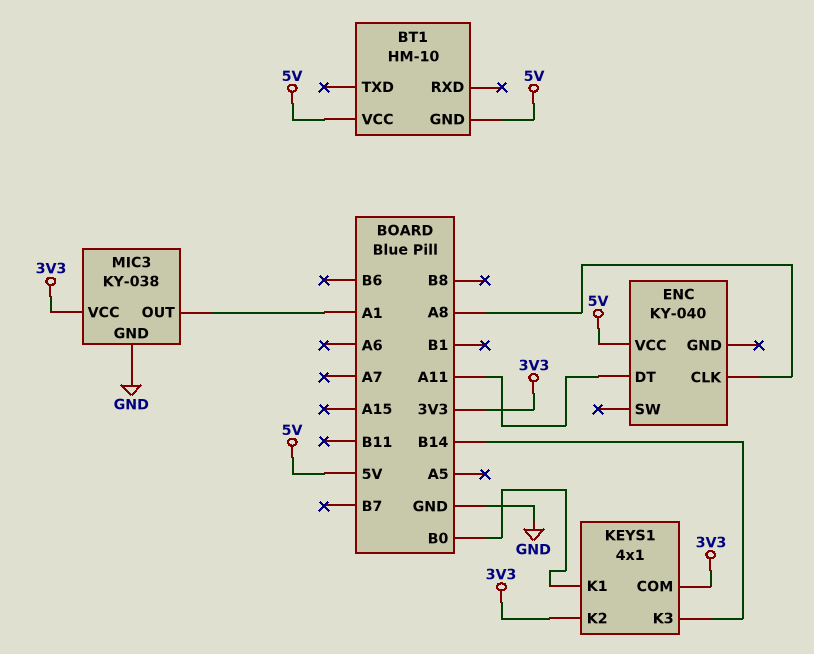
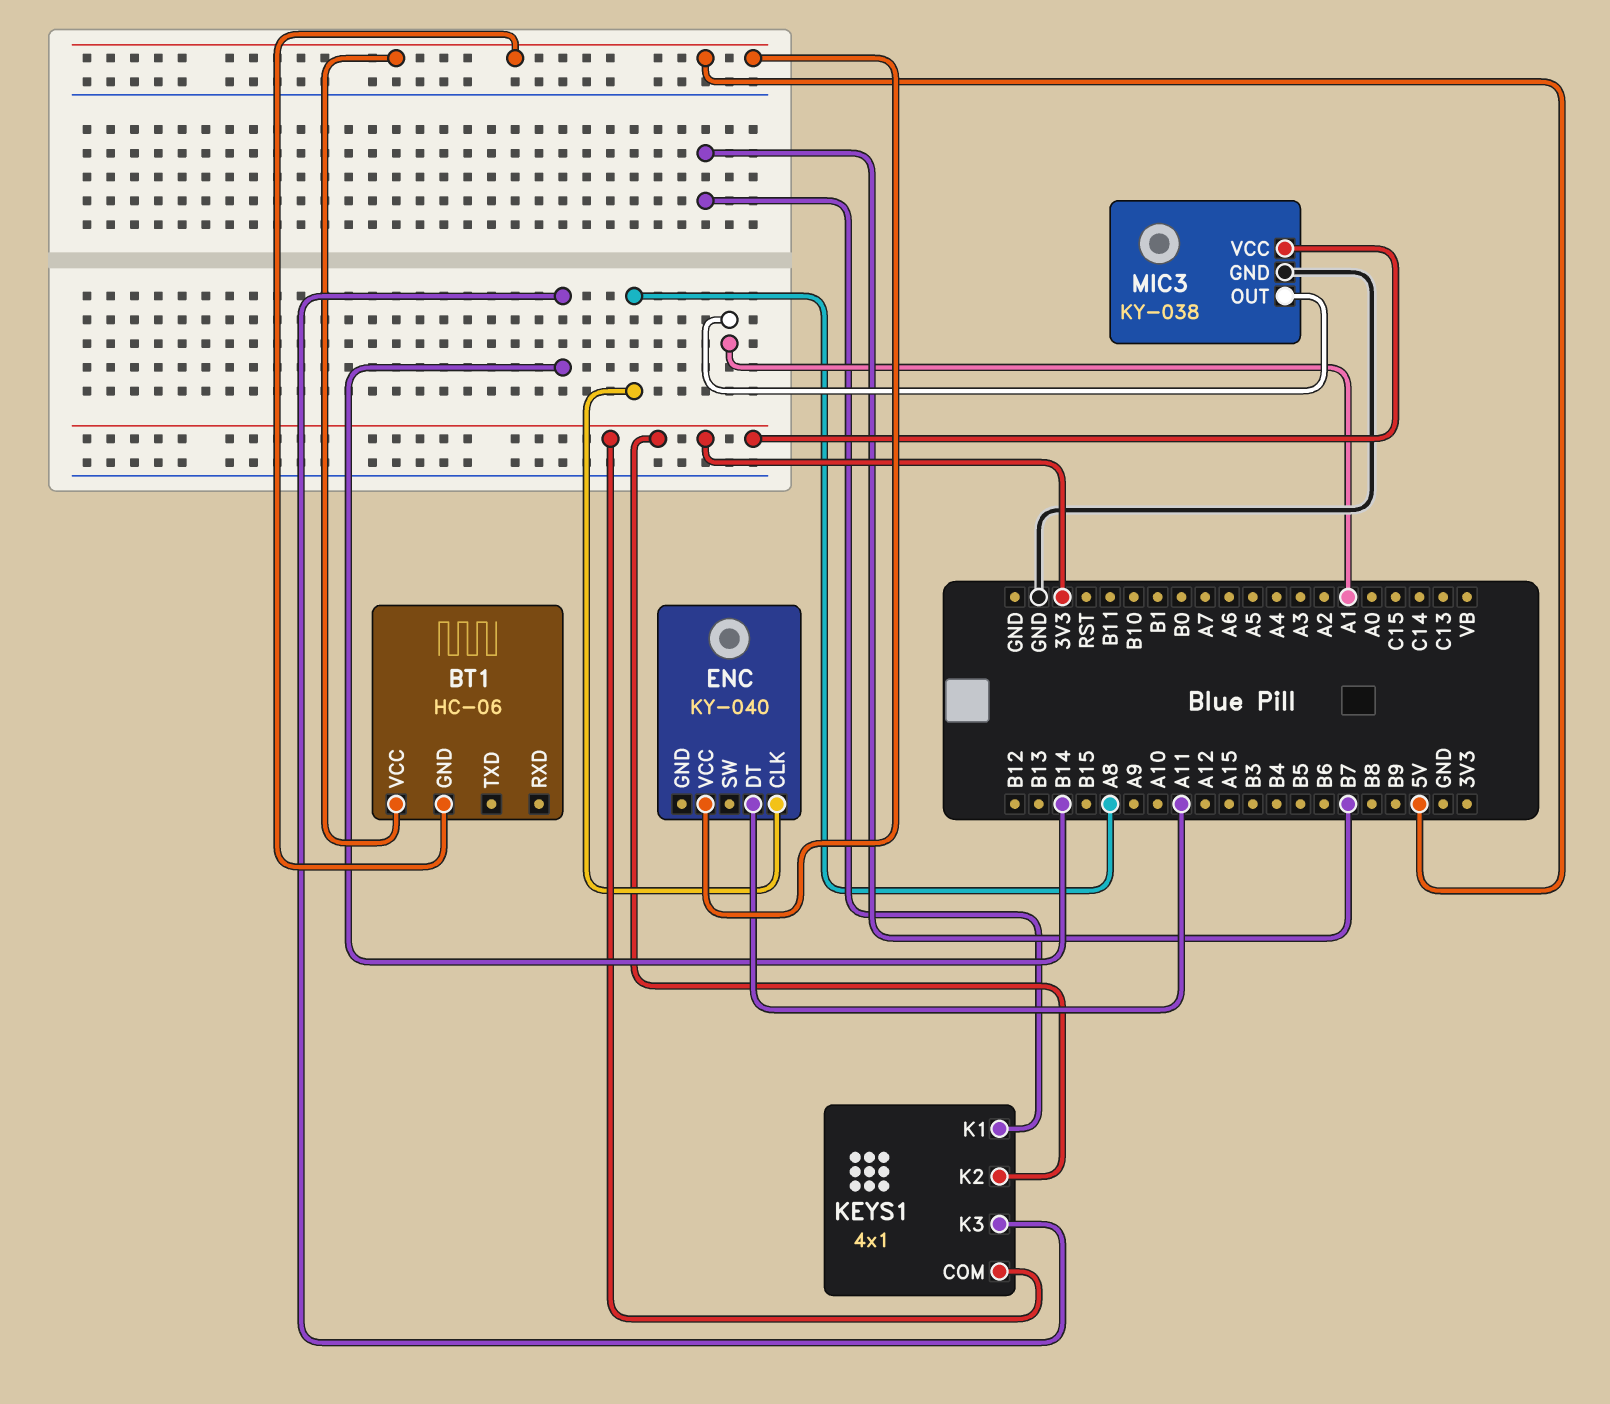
BT1: HM-10 -> HC-06
KEYS1 pin K1: B0 -> B7

